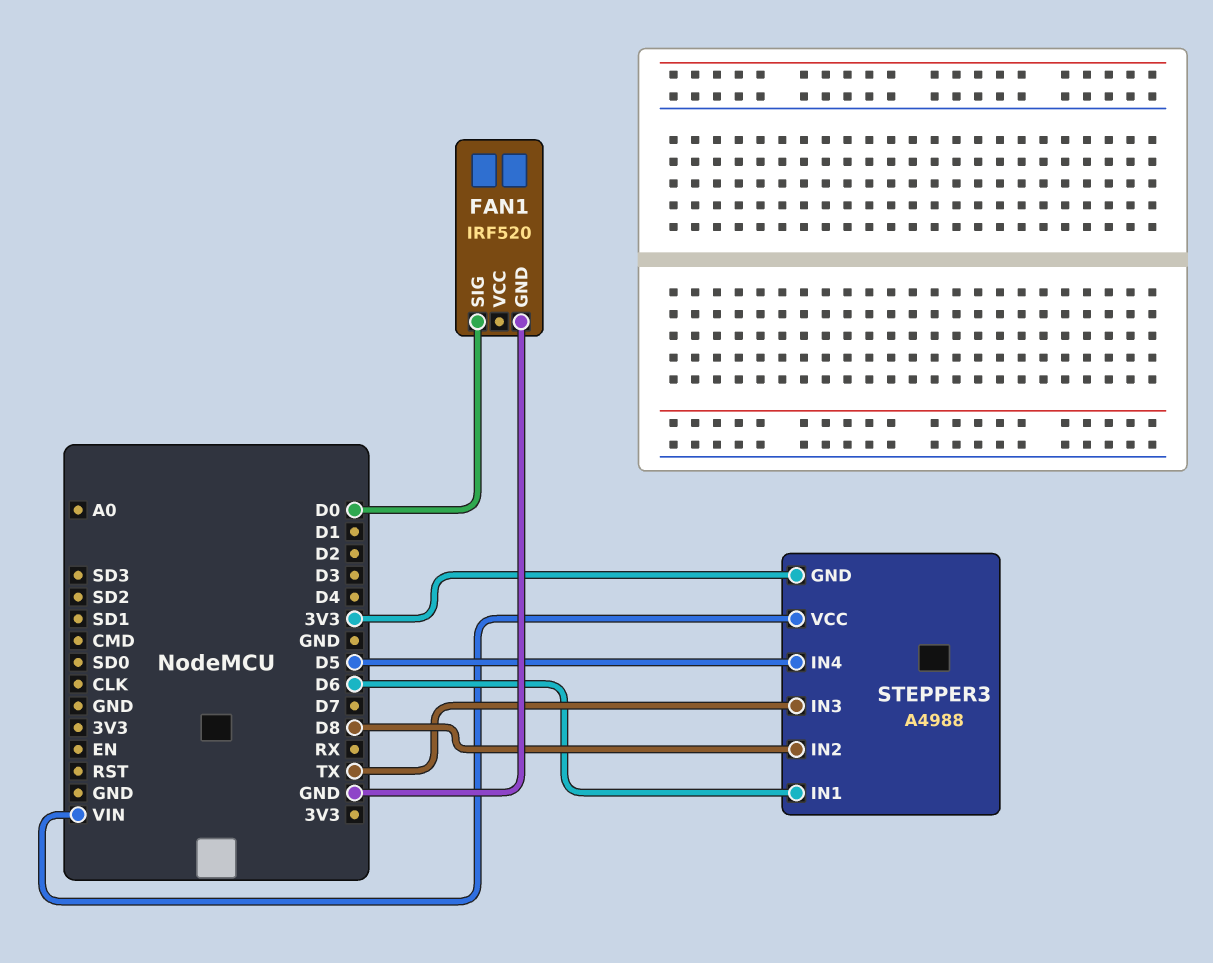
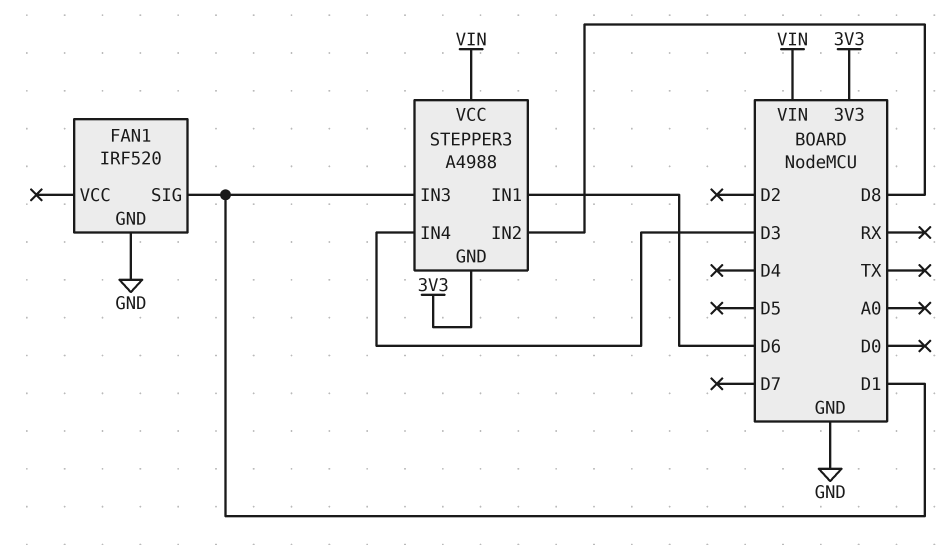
FAN1 pin SIG: D0 -> D1
STEPPER3 pin IN3: TX -> D1
STEPPER3 pin IN4: D5 -> D3

